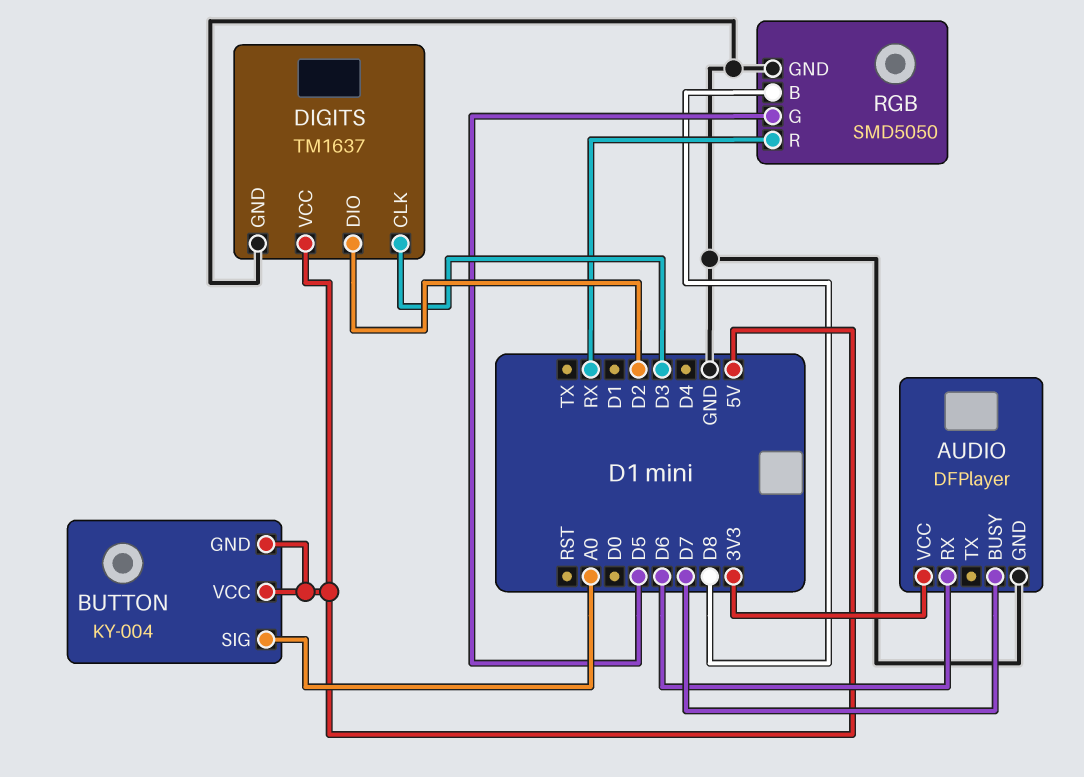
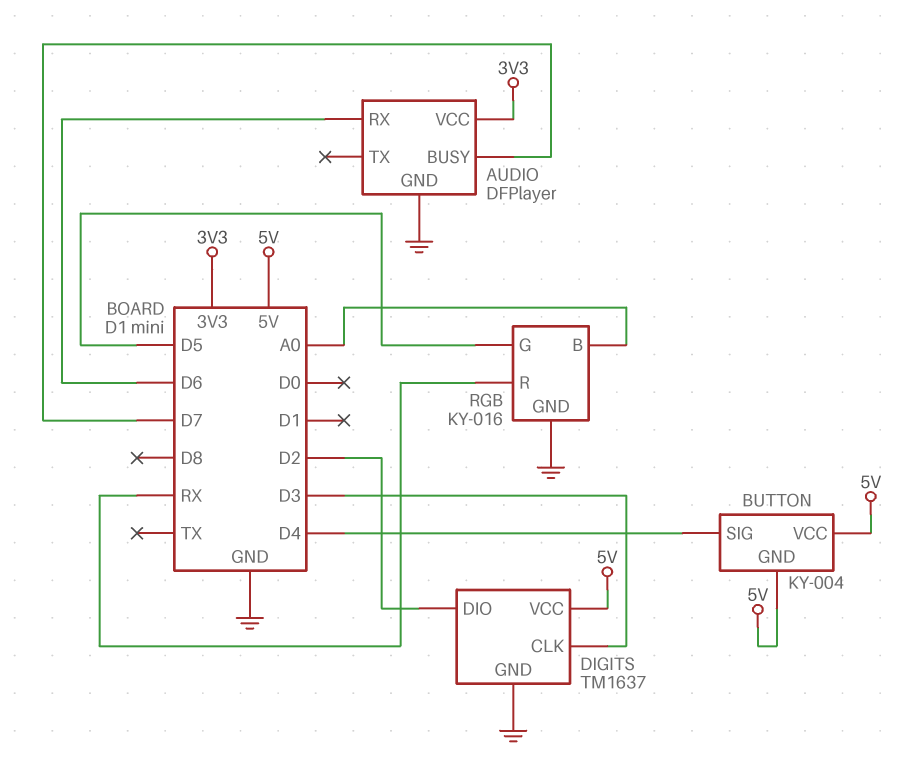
BUTTON pin SIG: A0 -> D4
RGB: SMD5050 -> KY-016
RGB pin B: D8 -> A0

